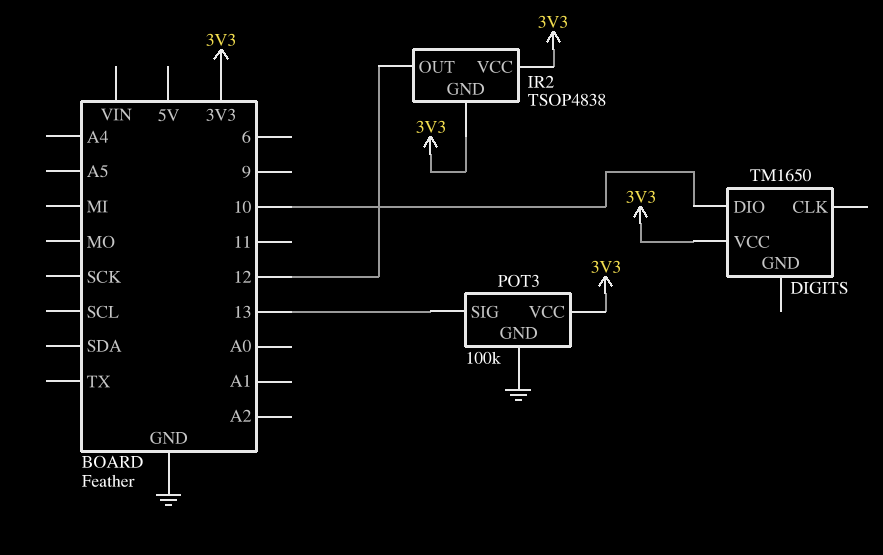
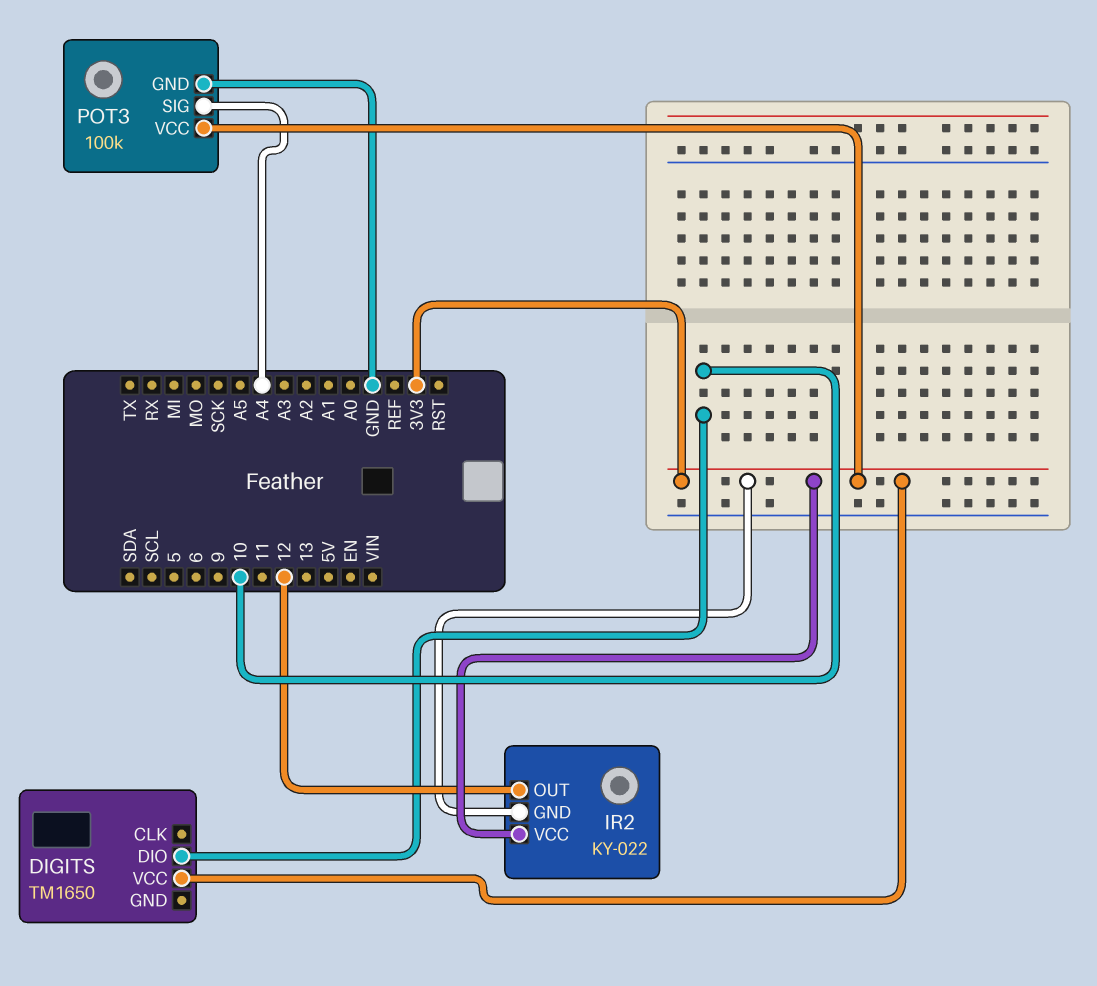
IR2: TSOP4838 -> KY-022
POT3 pin SIG: 13 -> A4

